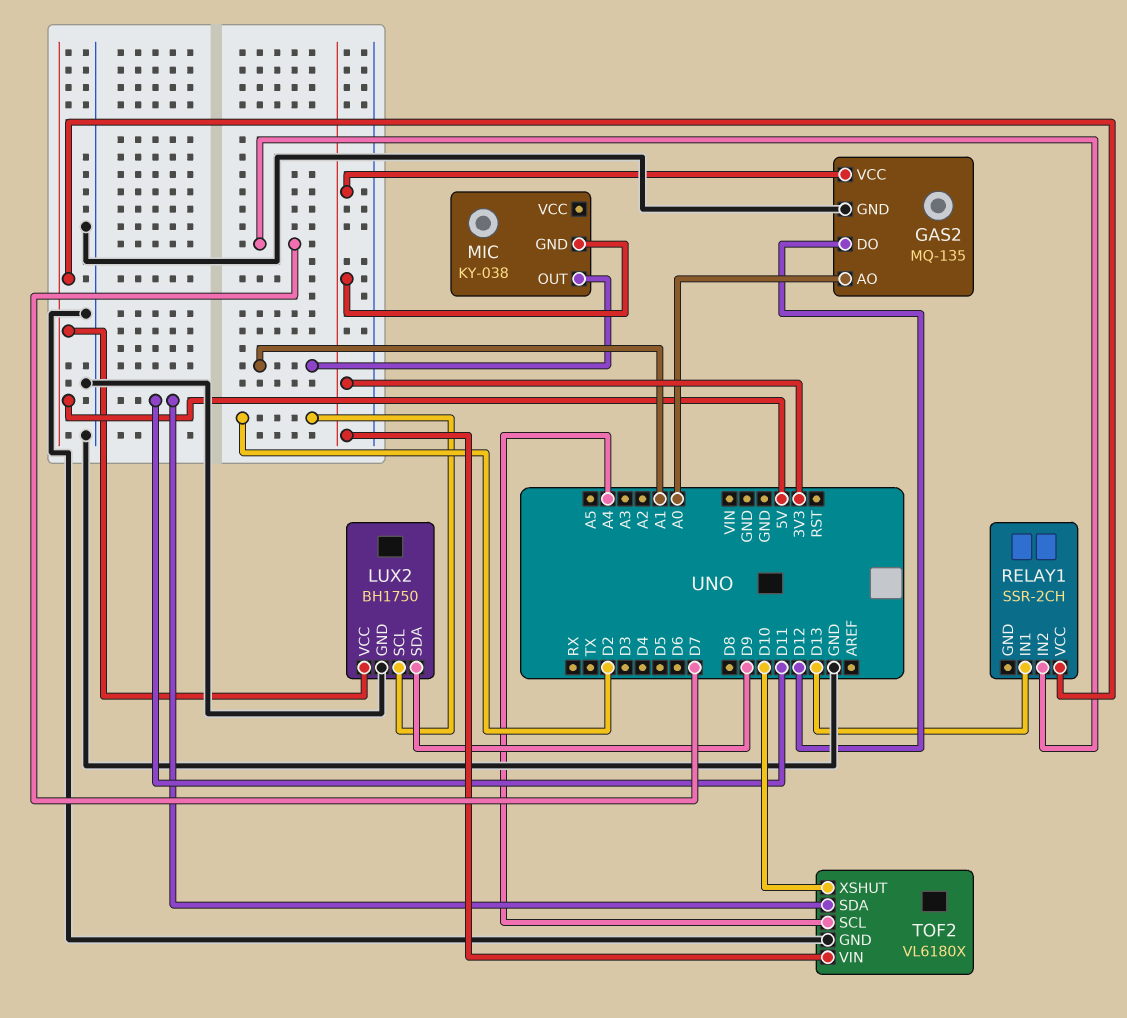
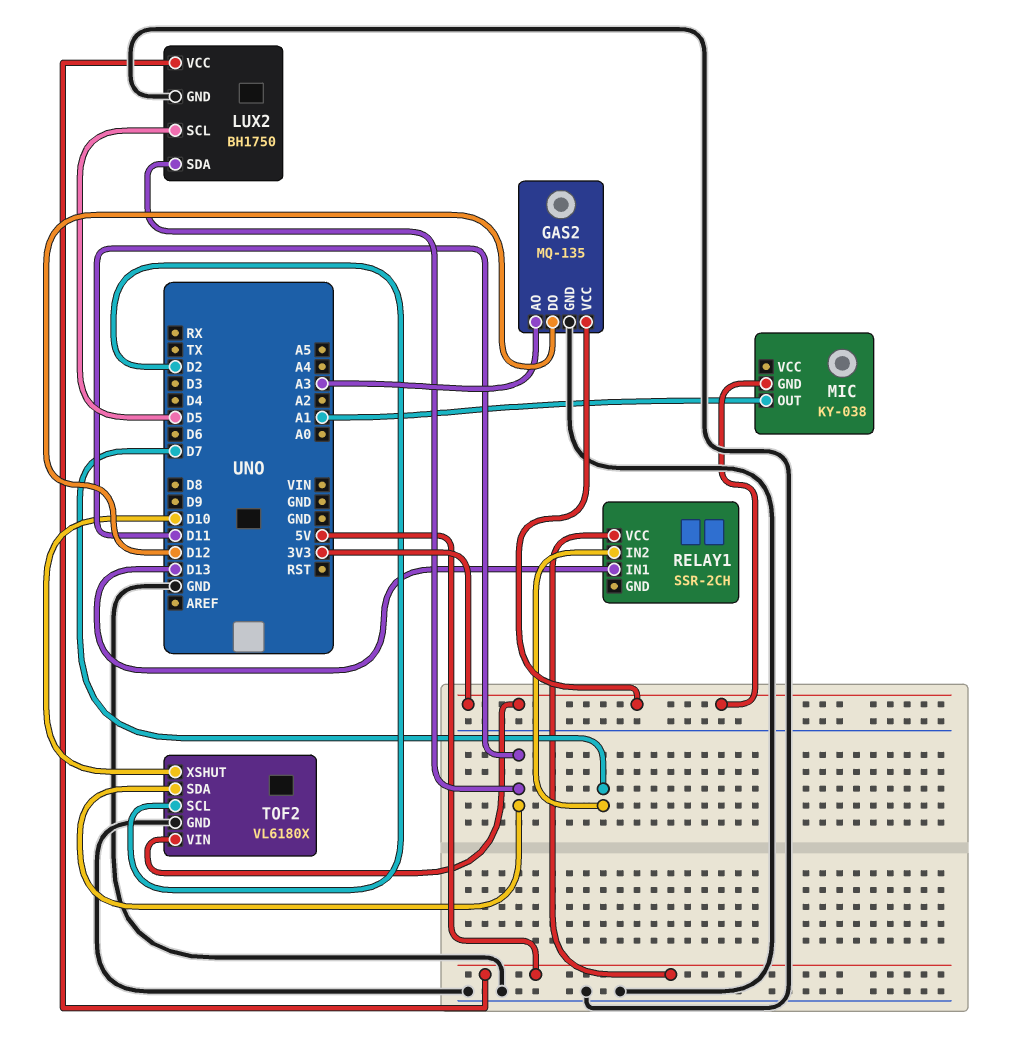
GAS2 pin AO: A0 -> A3
LUX2 pin SCL: D2 -> D5
LUX2 pin SDA: D9 -> D11
TOF2 pin SCL: A4 -> D2

